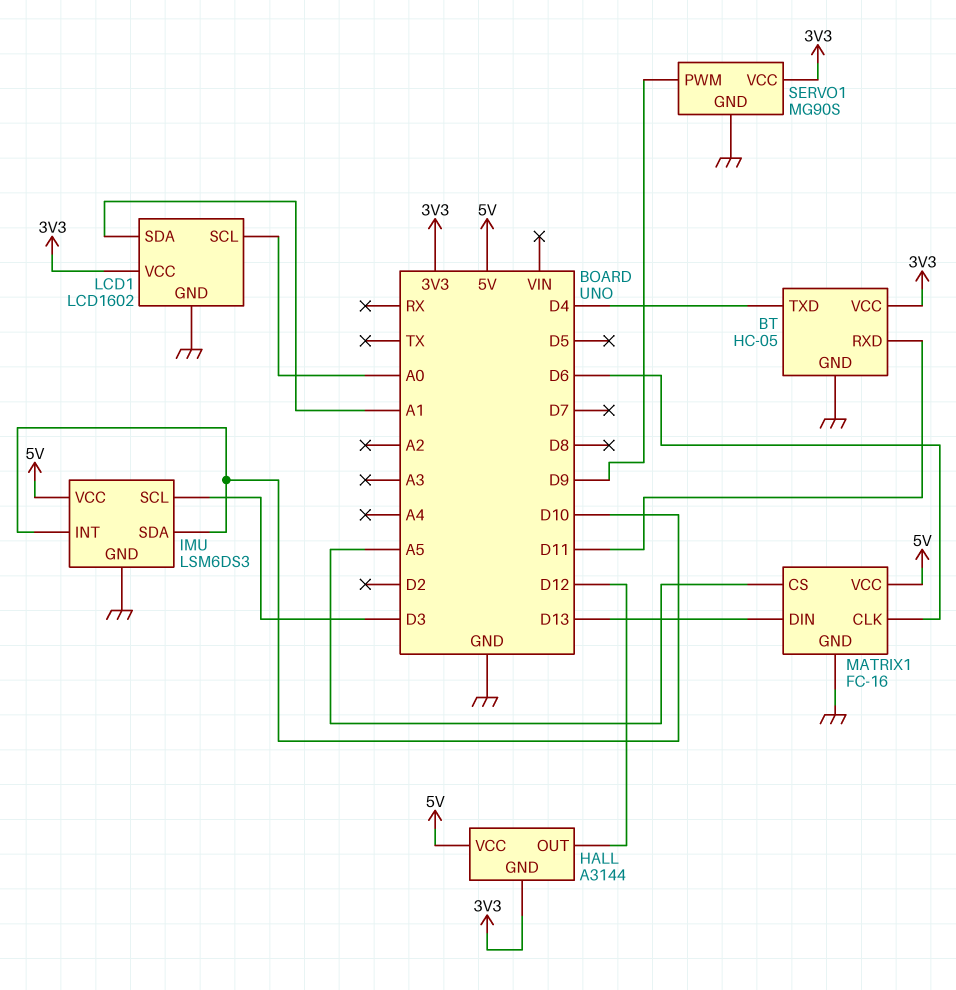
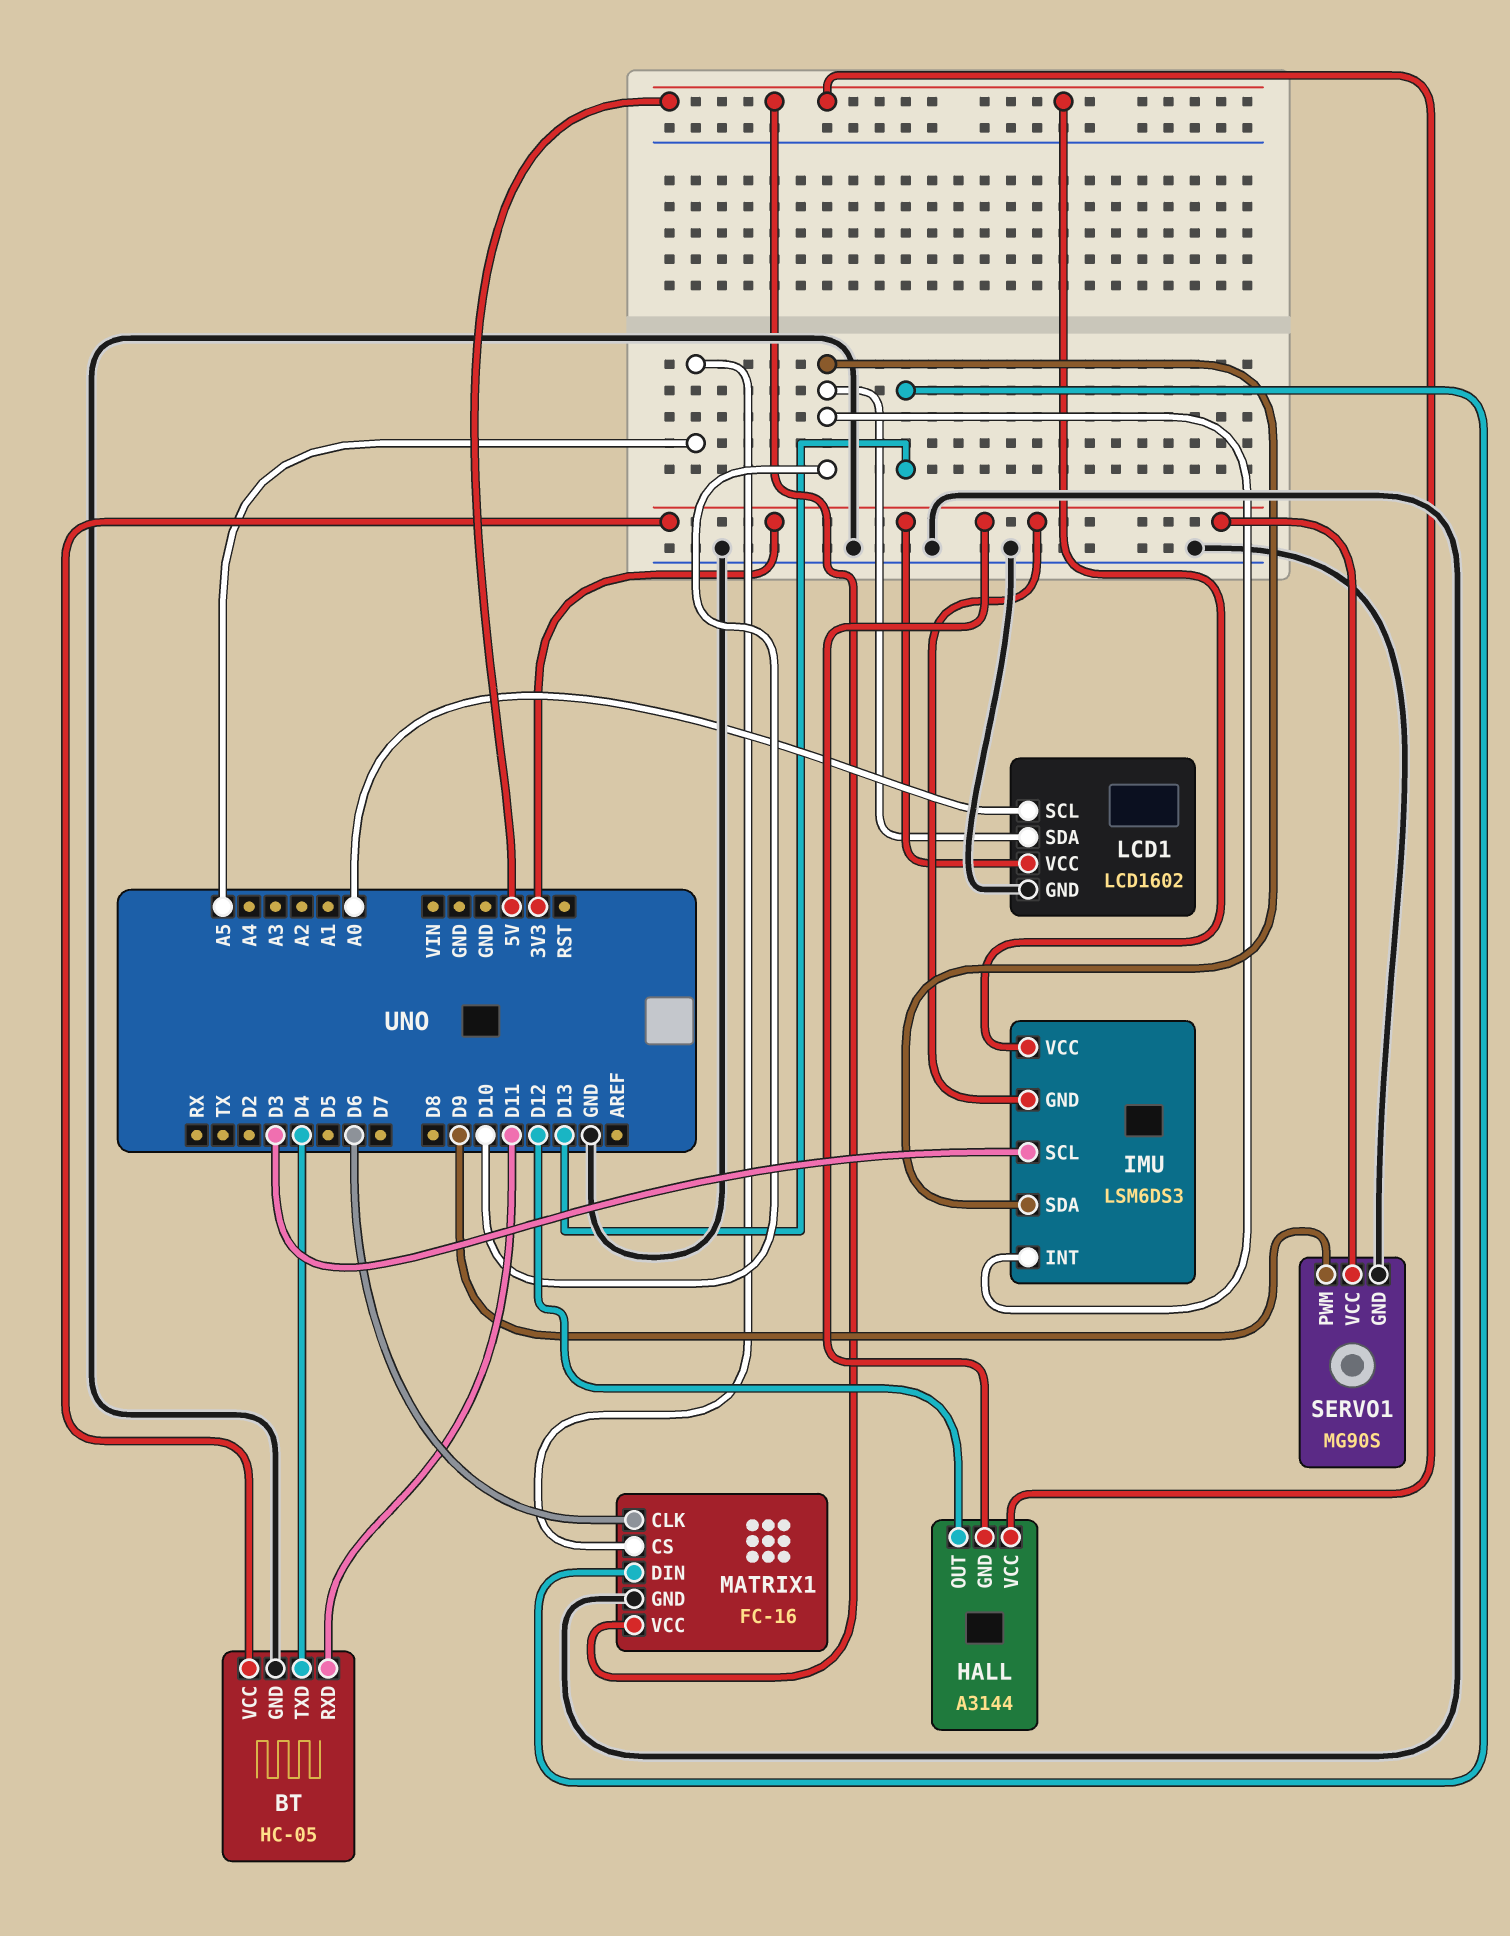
IMU pin GND: GND -> 3V3
LCD1 pin SDA: A1 -> D10

